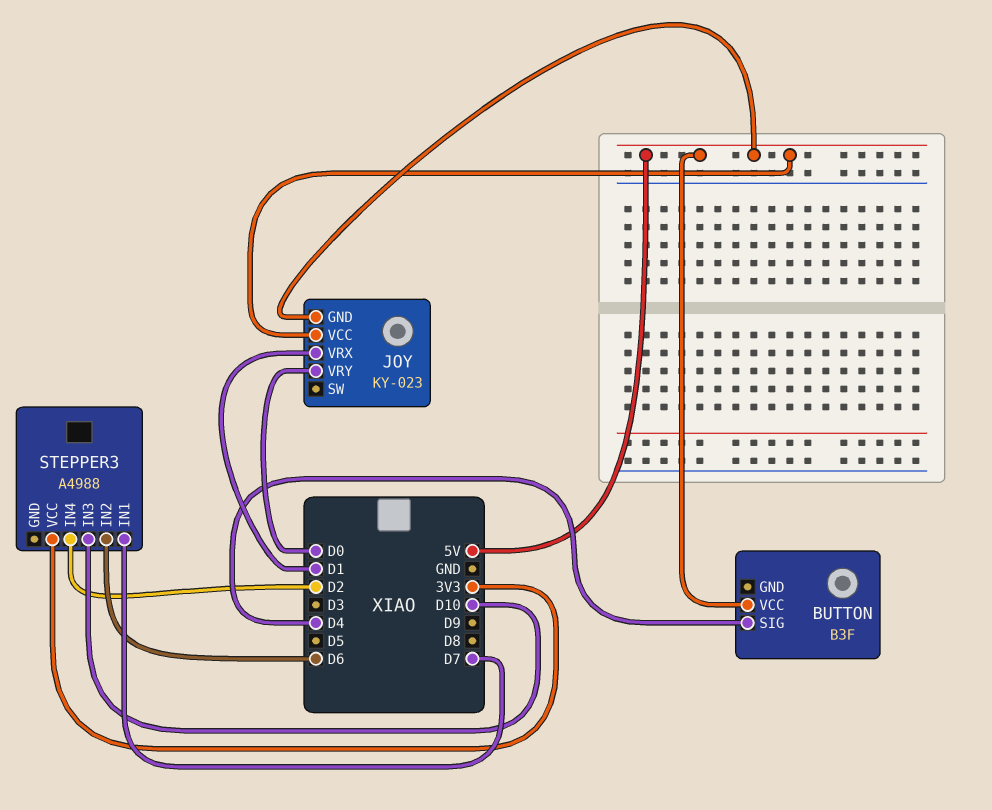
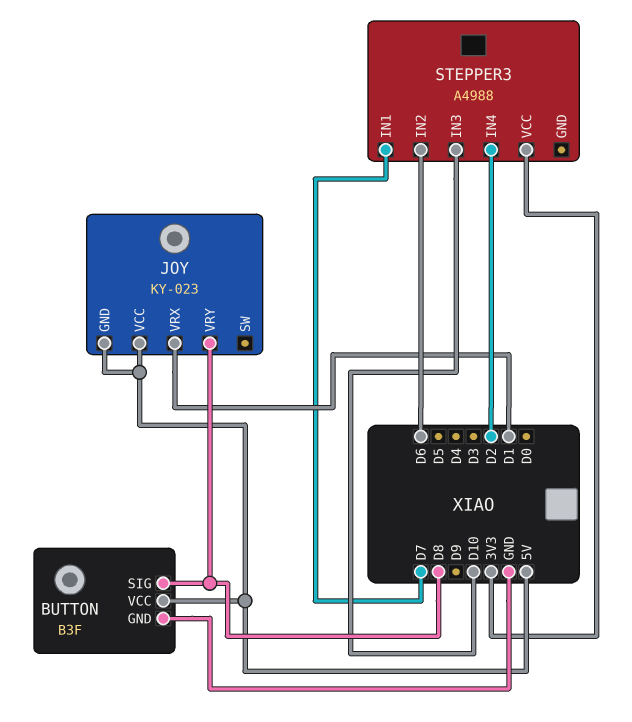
BUTTON pin GND: none -> GND
BUTTON pin SIG: D4 -> D8
JOY pin VRY: D0 -> D8

